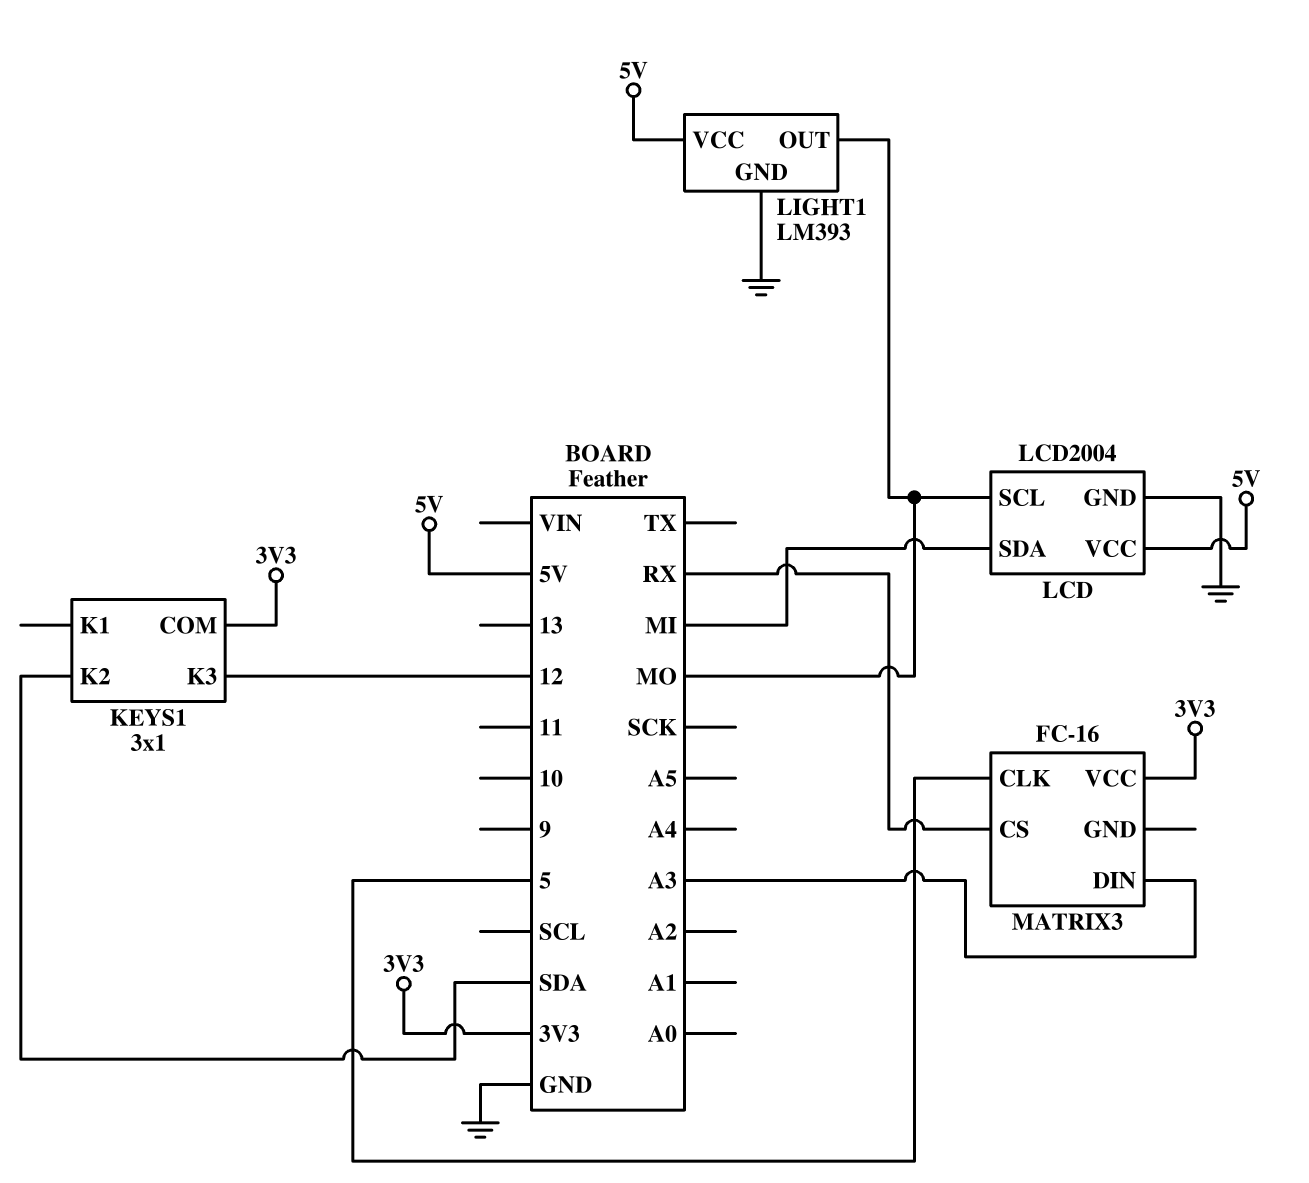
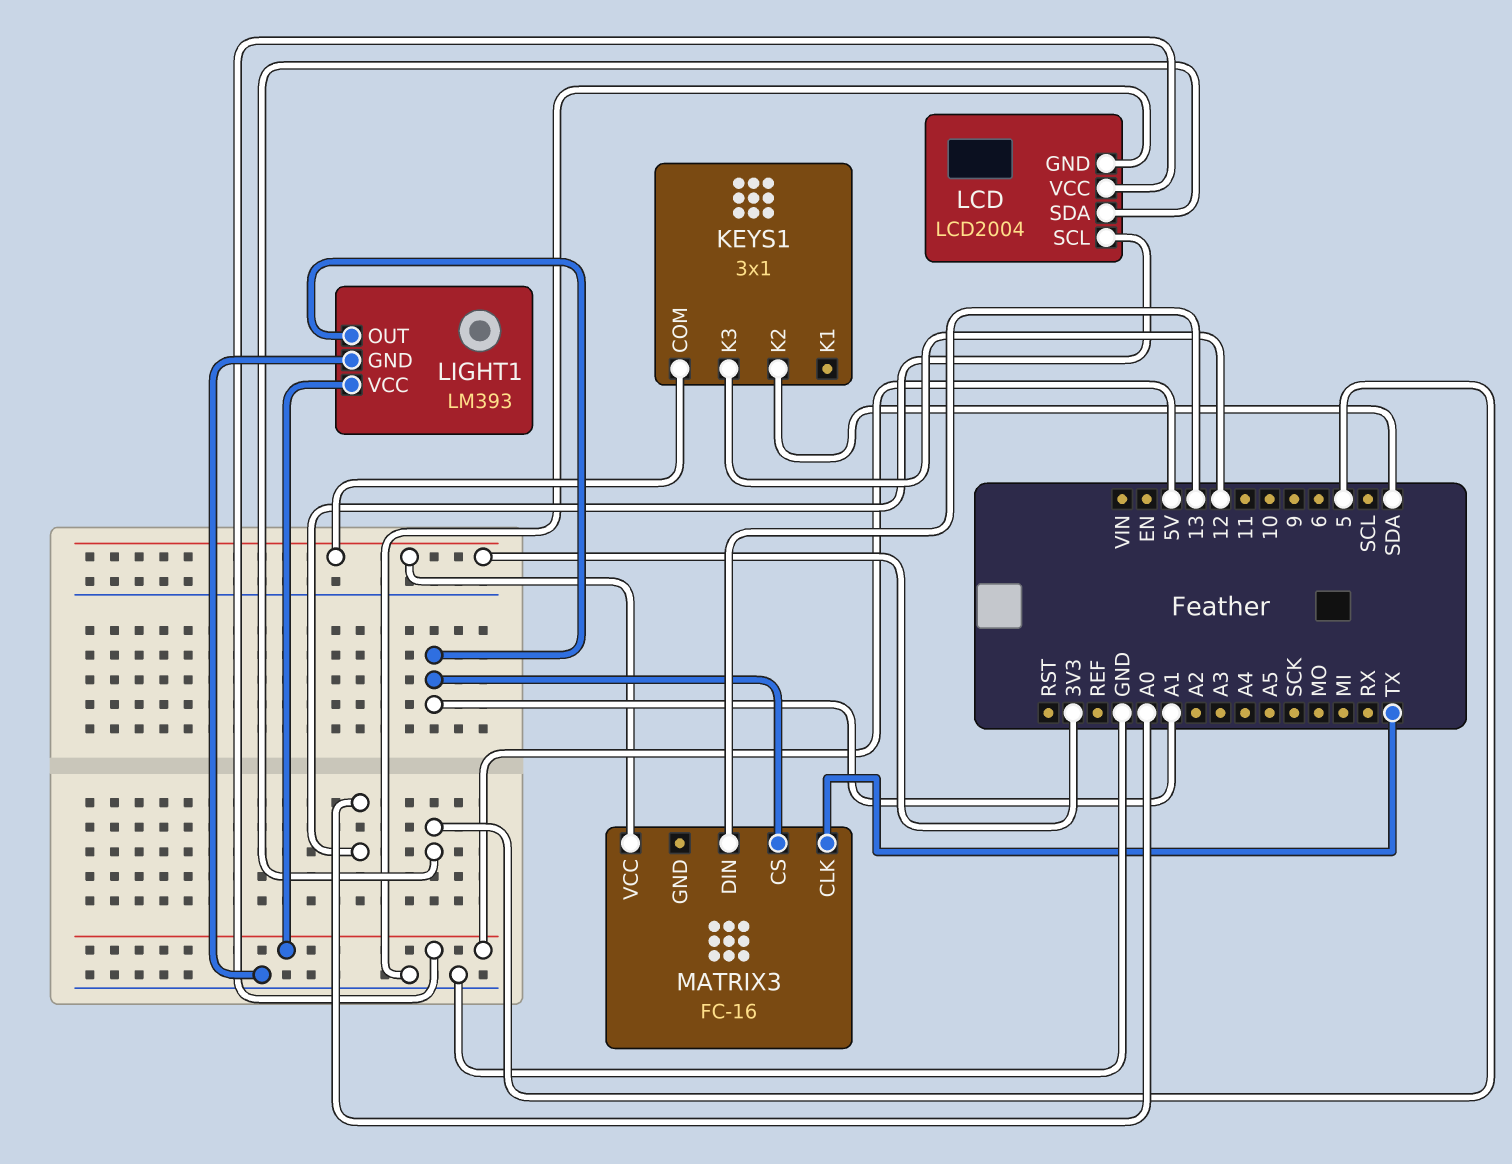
LCD pin SCL: MO -> A0
LCD pin SDA: MI -> 5
LIGHT1 pin OUT: MO -> A1
MATRIX3 pin CLK: 5 -> TX
MATRIX3 pin CS: RX -> A1
MATRIX3 pin DIN: A3 -> 13

